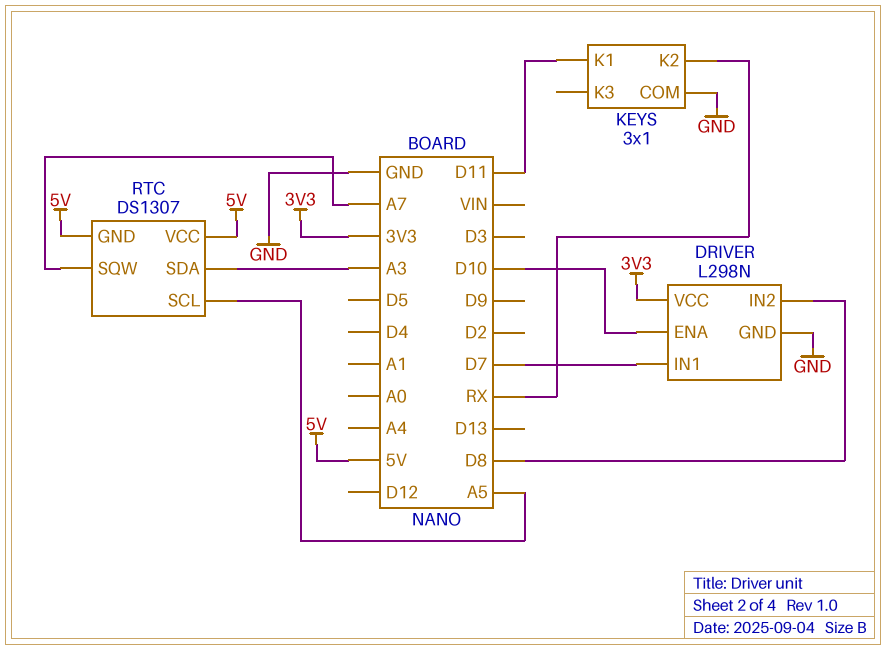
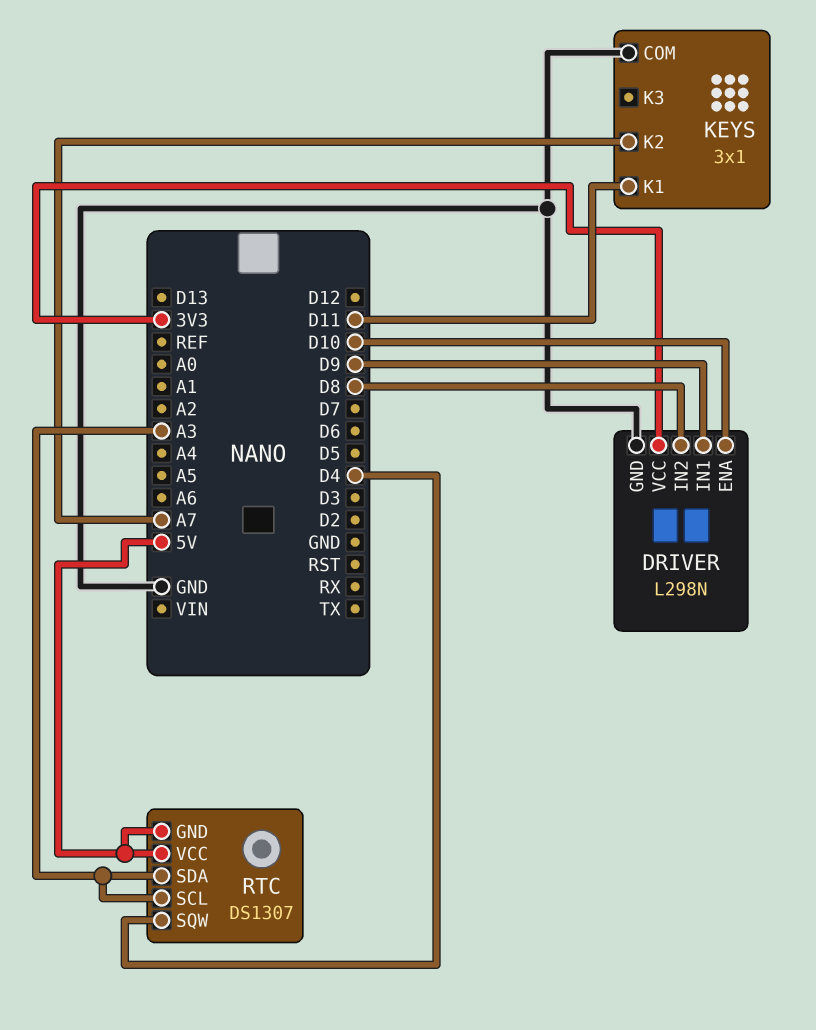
DRIVER pin IN1: D7 -> D9
KEYS pin K2: RX -> A7
RTC pin SCL: A5 -> A3
RTC pin SQW: A7 -> D4

